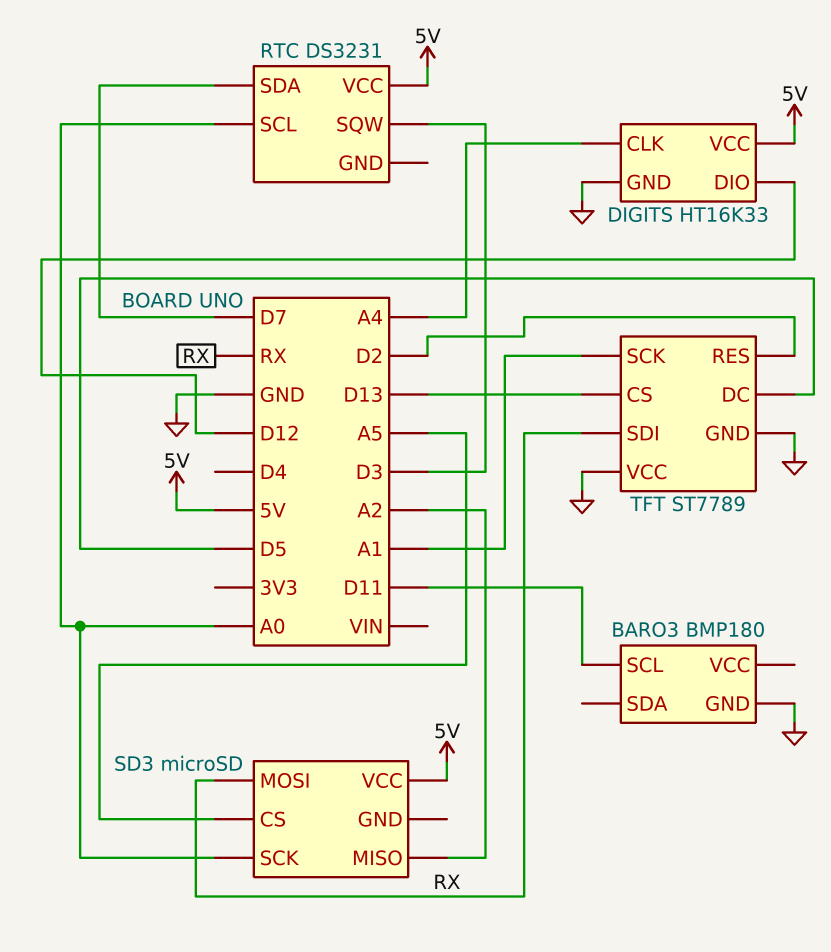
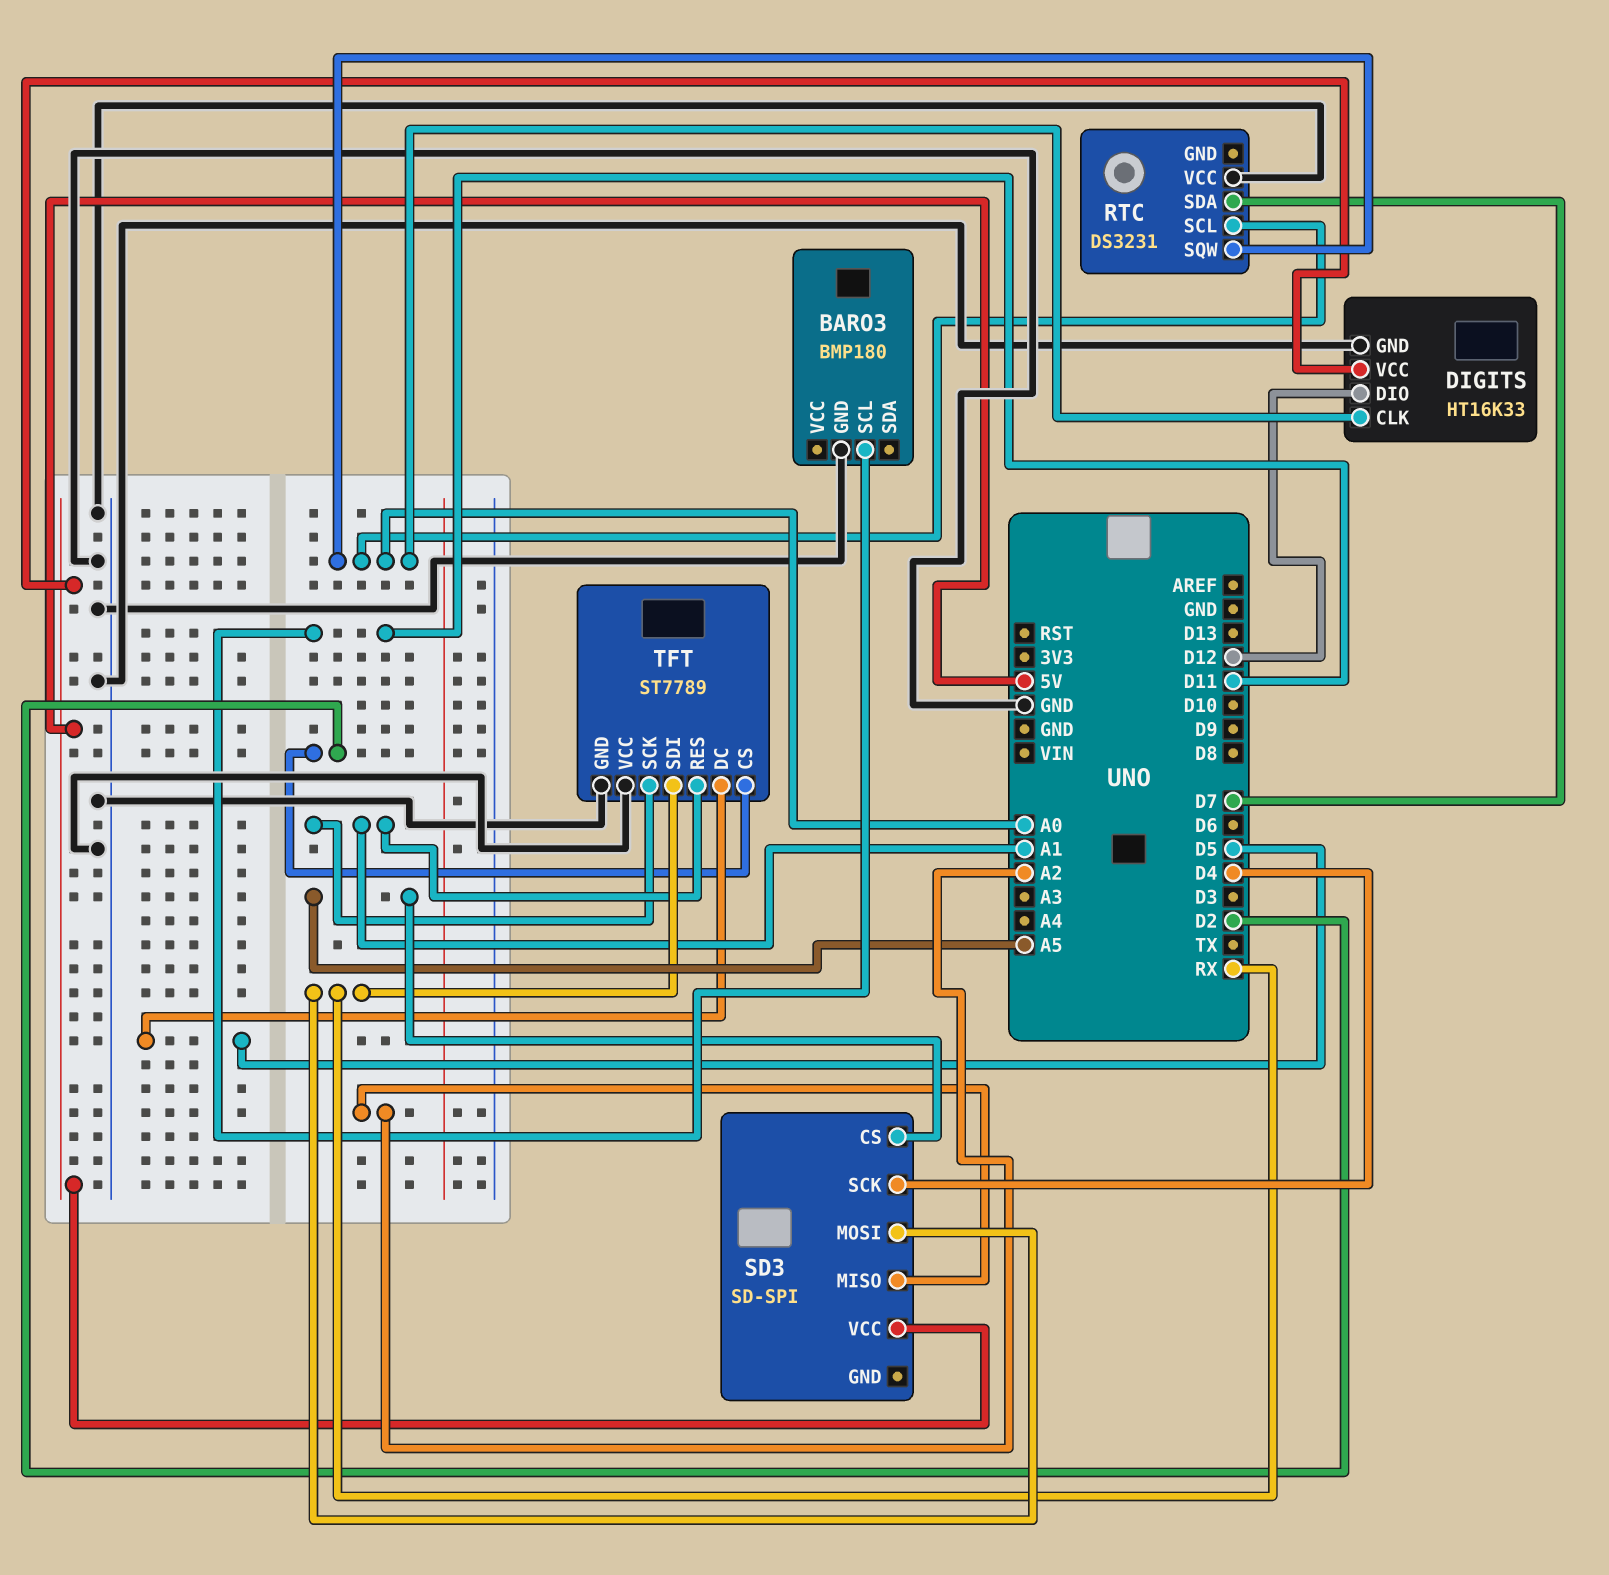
DIGITS pin CLK: A4 -> A0
RTC pin SQW: D3 -> A0
RTC pin VCC: 5V -> GND
SD3: microSD -> SD-SPI
SD3 pin SCK: A0 -> D4
TFT pin CS: D13 -> D2
TFT pin RES: D2 -> A1

